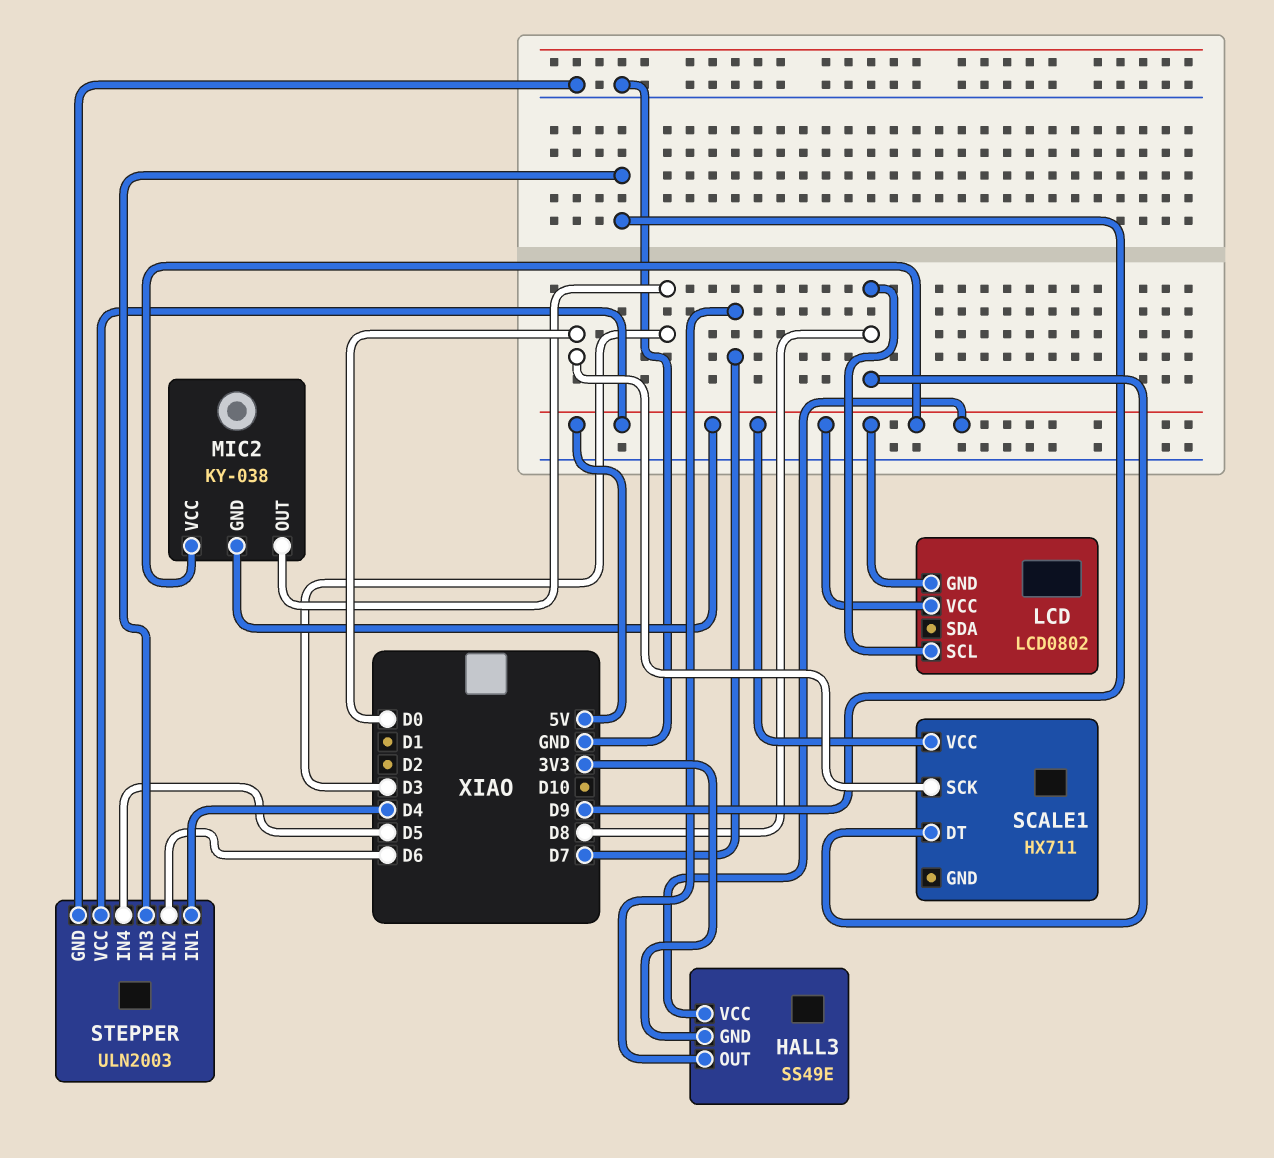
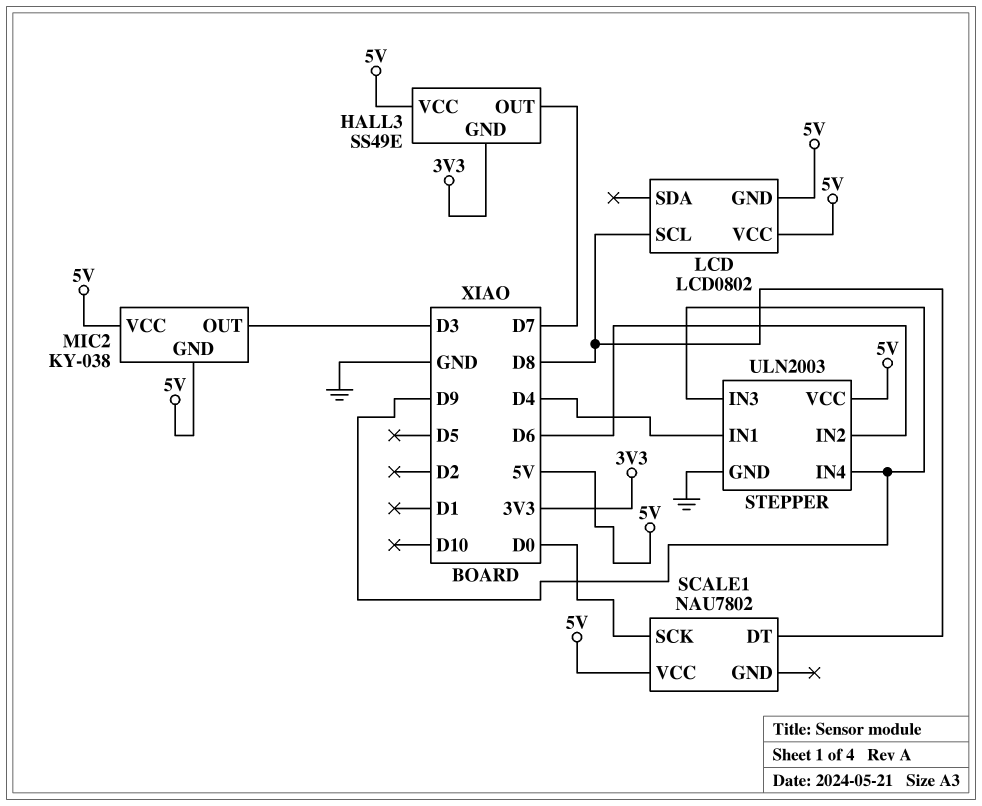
SCALE1: HX711 -> NAU7802
STEPPER pin IN4: D5 -> D9

